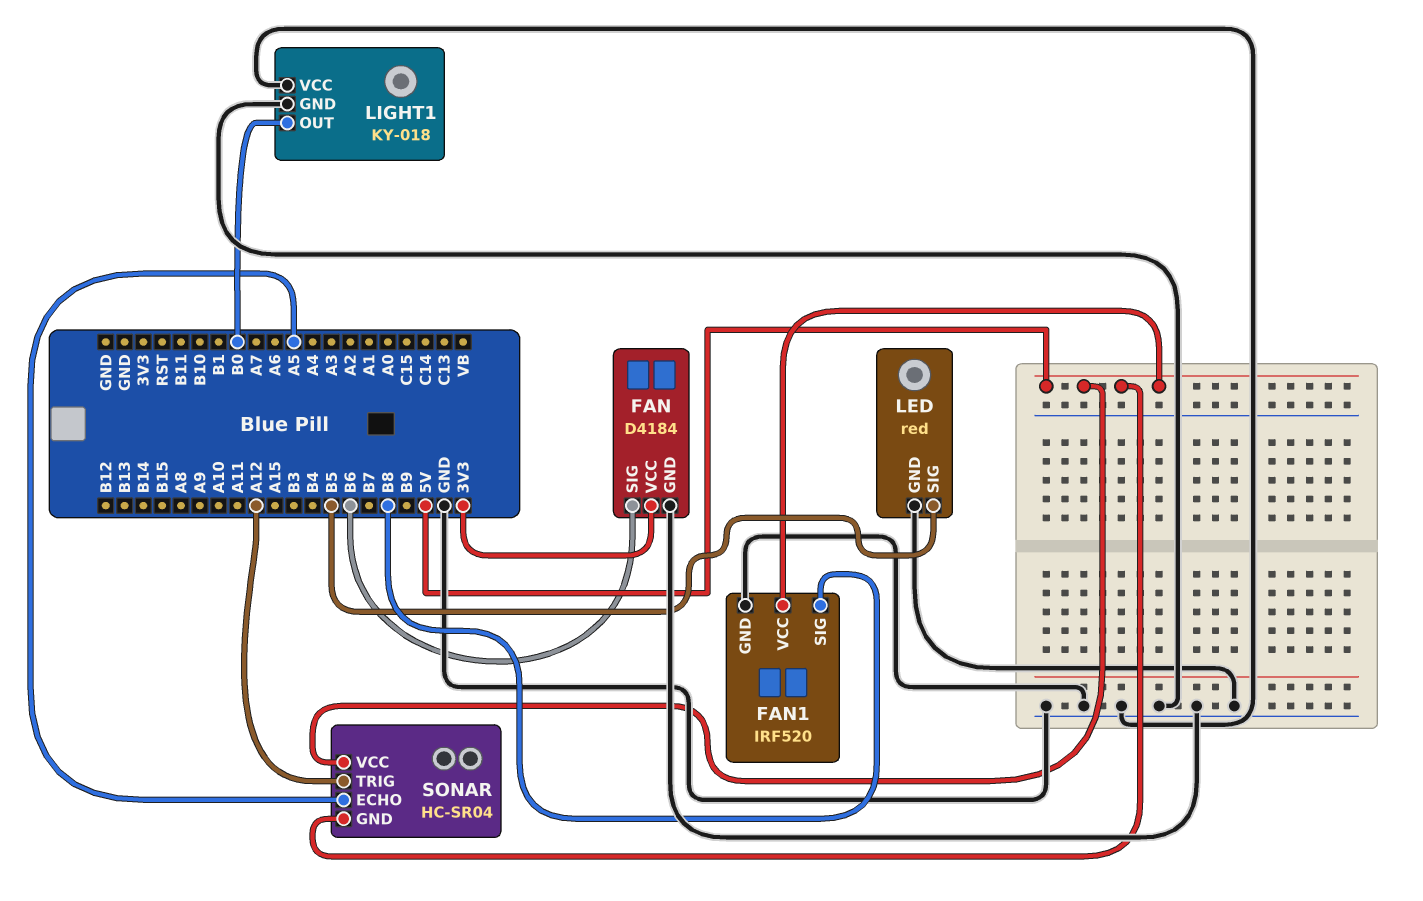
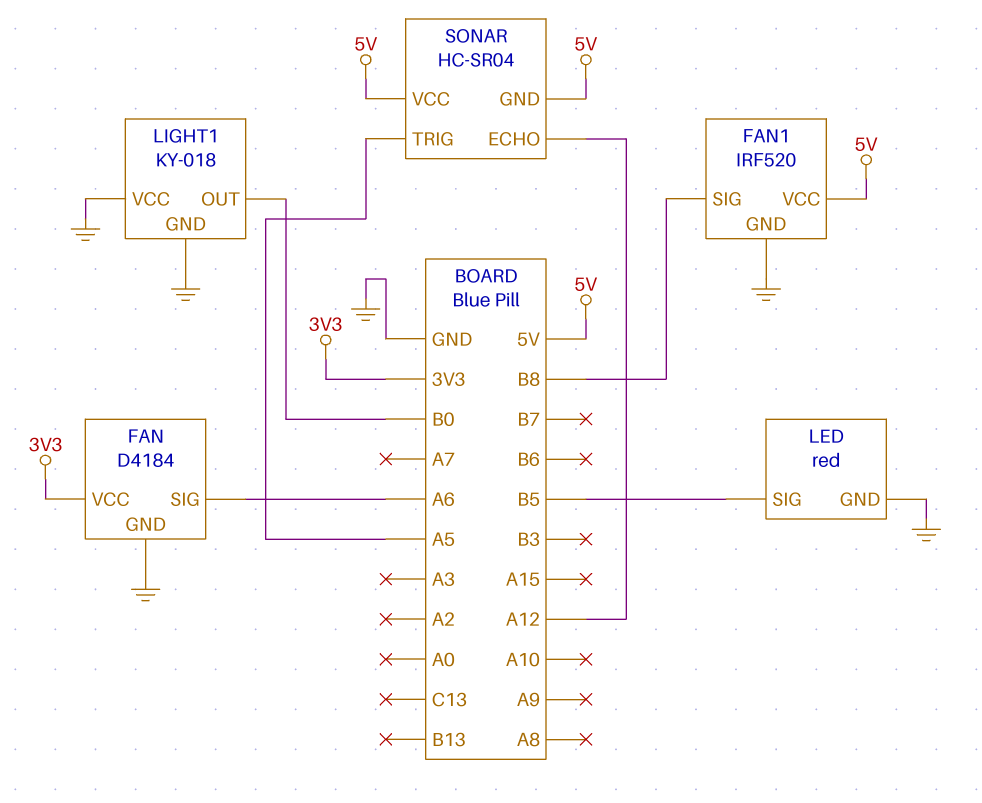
FAN pin SIG: B6 -> A6
SONAR pin ECHO: A5 -> A12
SONAR pin TRIG: A12 -> A5

